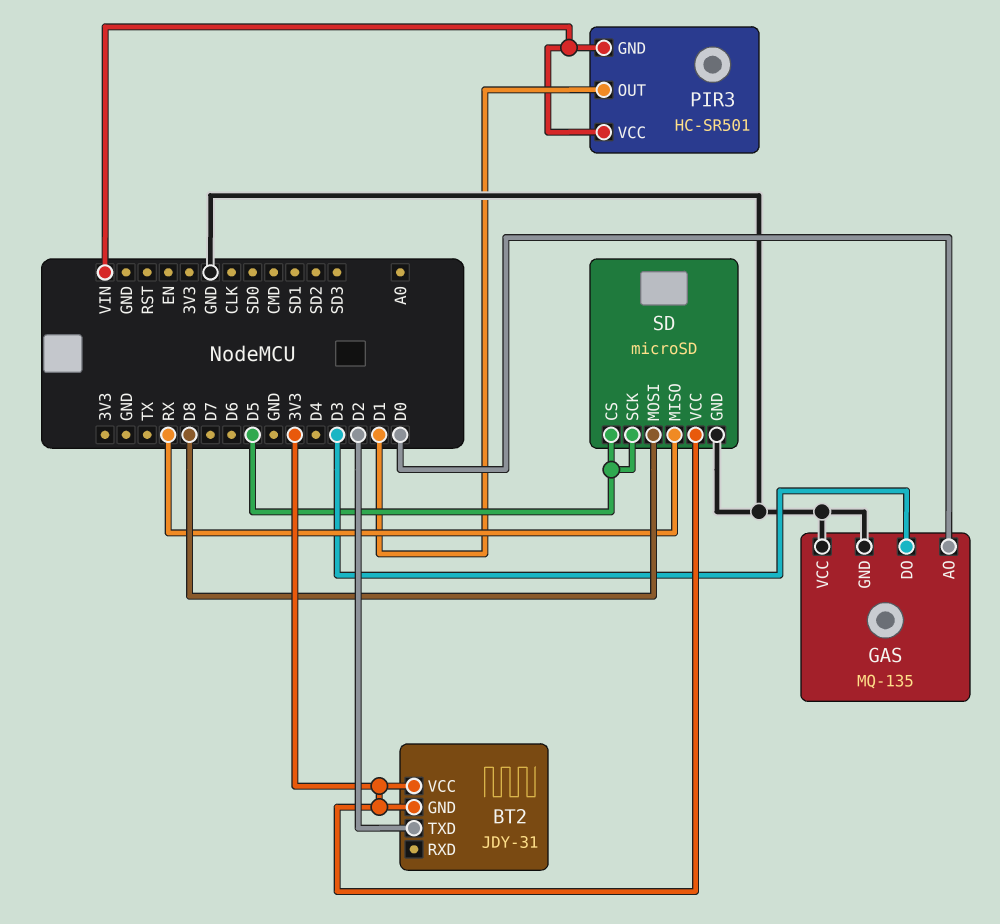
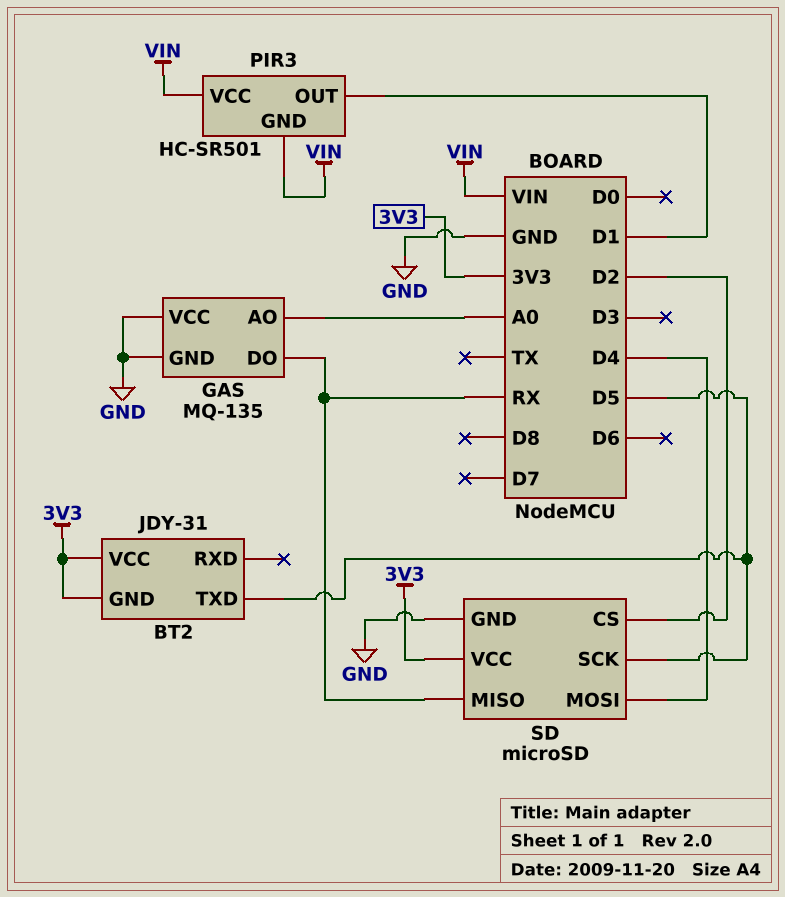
BT2 pin TXD: D2 -> D5
GAS pin AO: D0 -> A0
GAS pin DO: D3 -> RX
SD pin CS: D5 -> D2
SD pin MOSI: D8 -> D4

